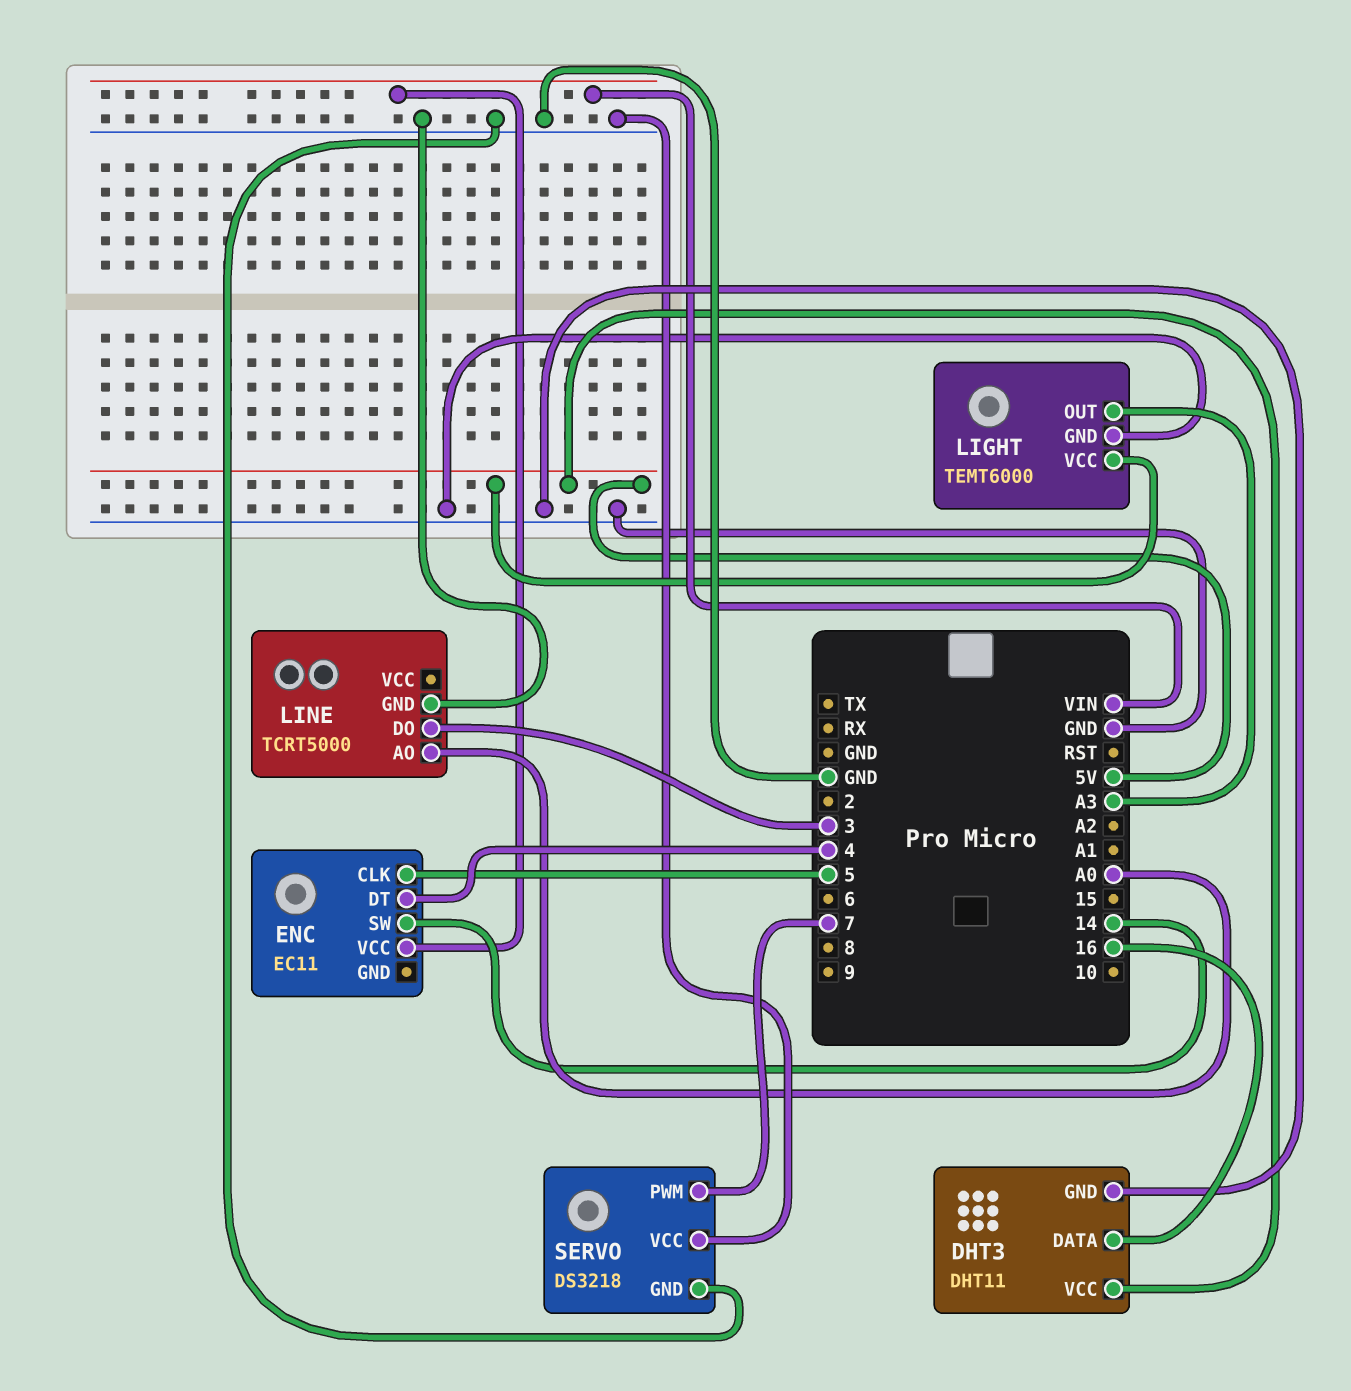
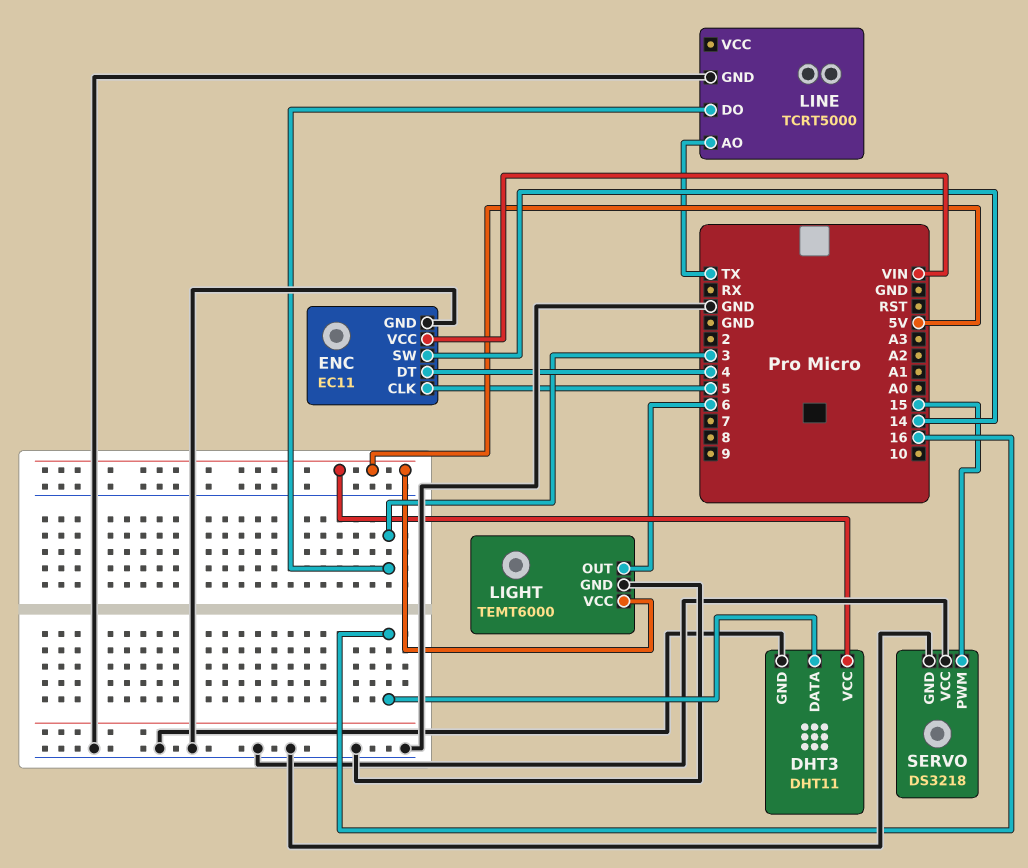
ENC pin GND: none -> GND
LIGHT pin OUT: A3 -> 6
LINE pin AO: A0 -> TX
SERVO pin PWM: 7 -> 15

